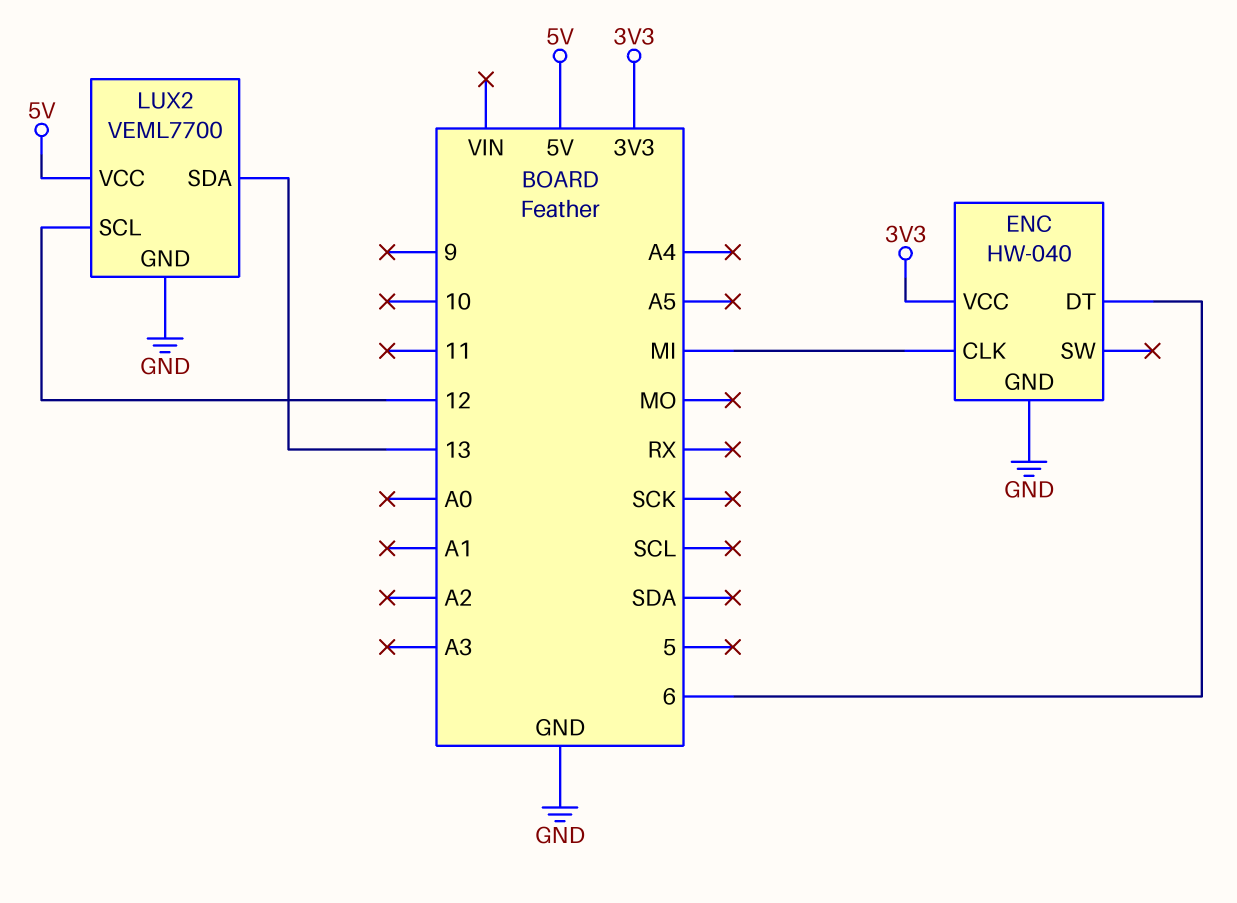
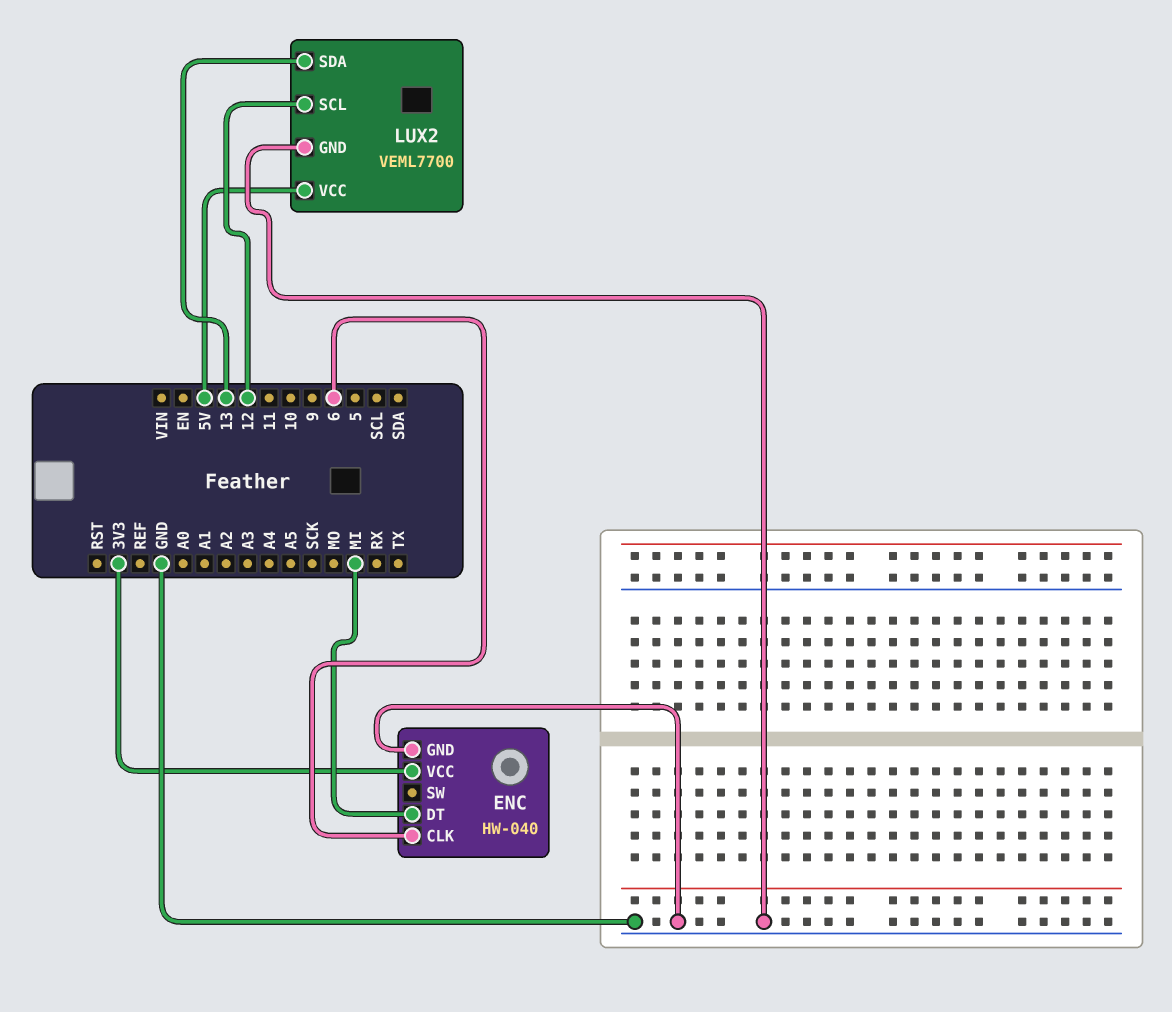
ENC pin CLK: MI -> 6
ENC pin DT: 6 -> MI

